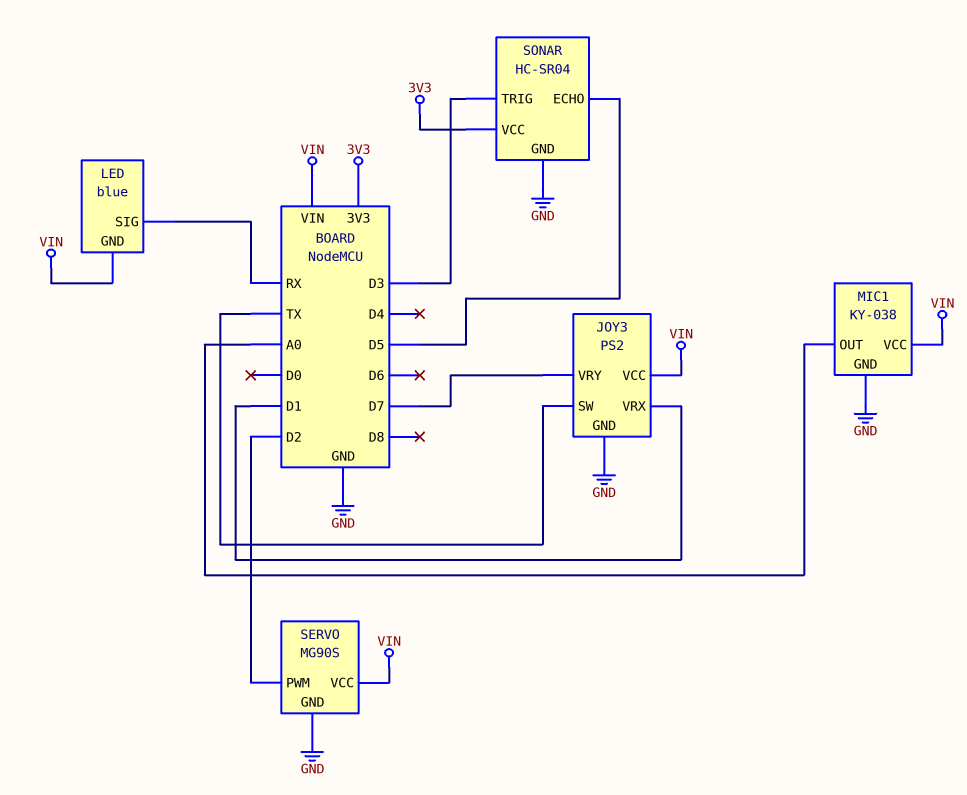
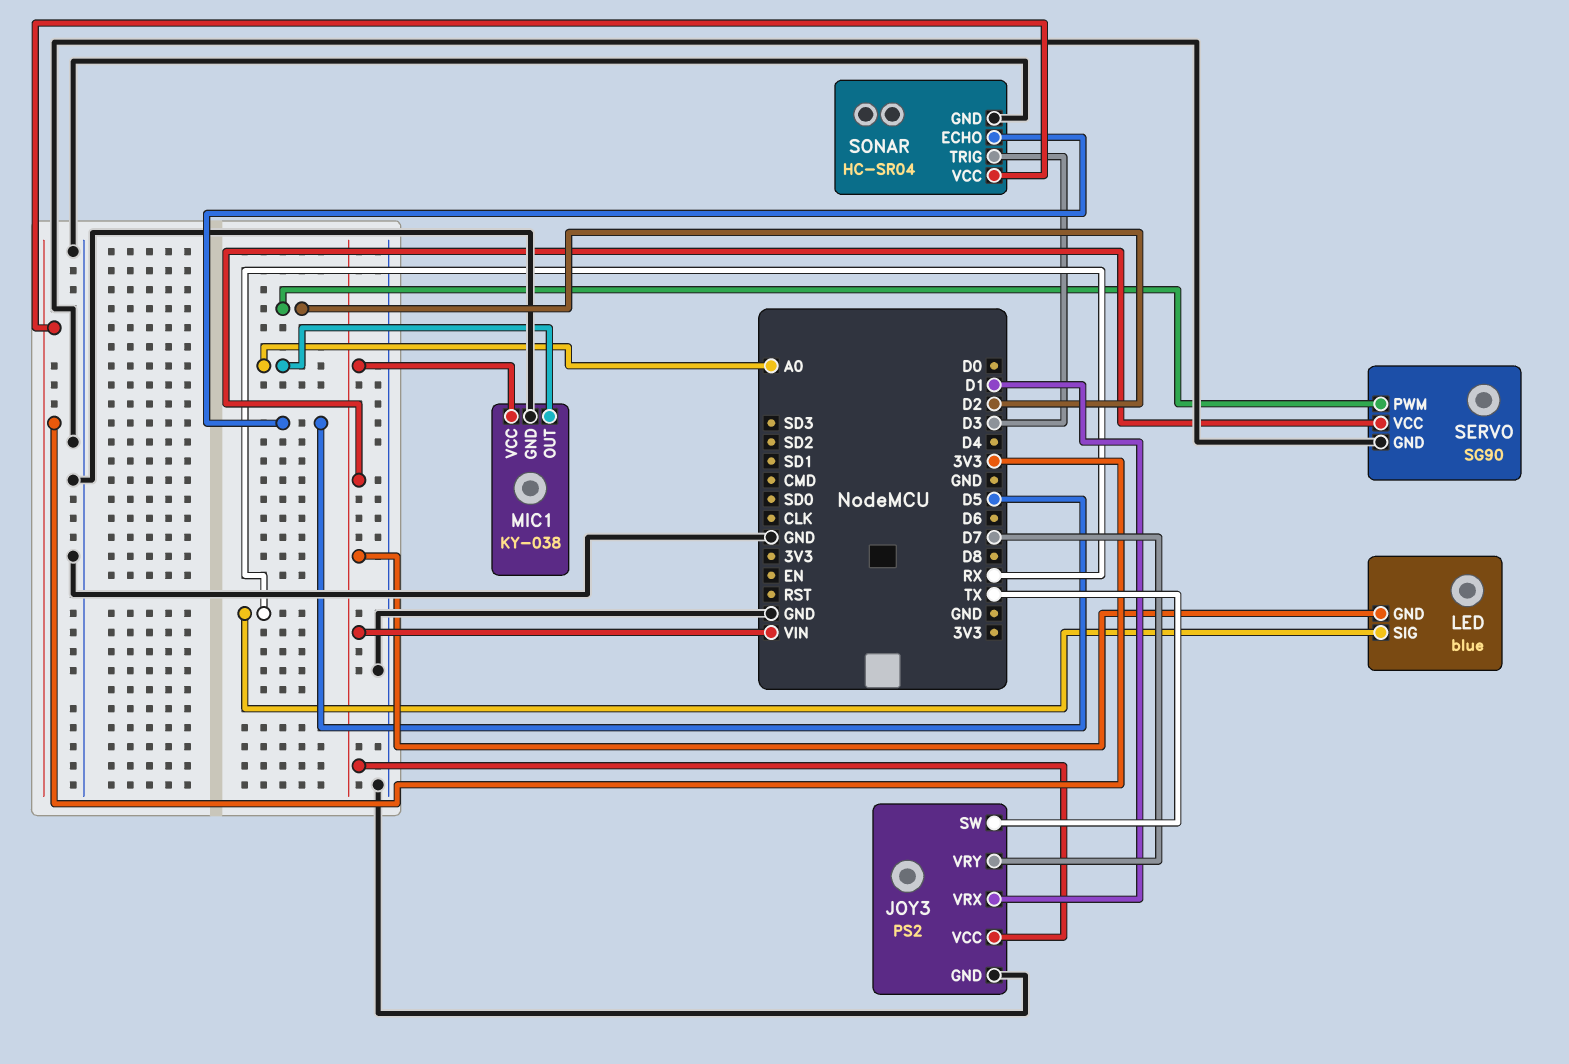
SERVO: MG90S -> SG90

